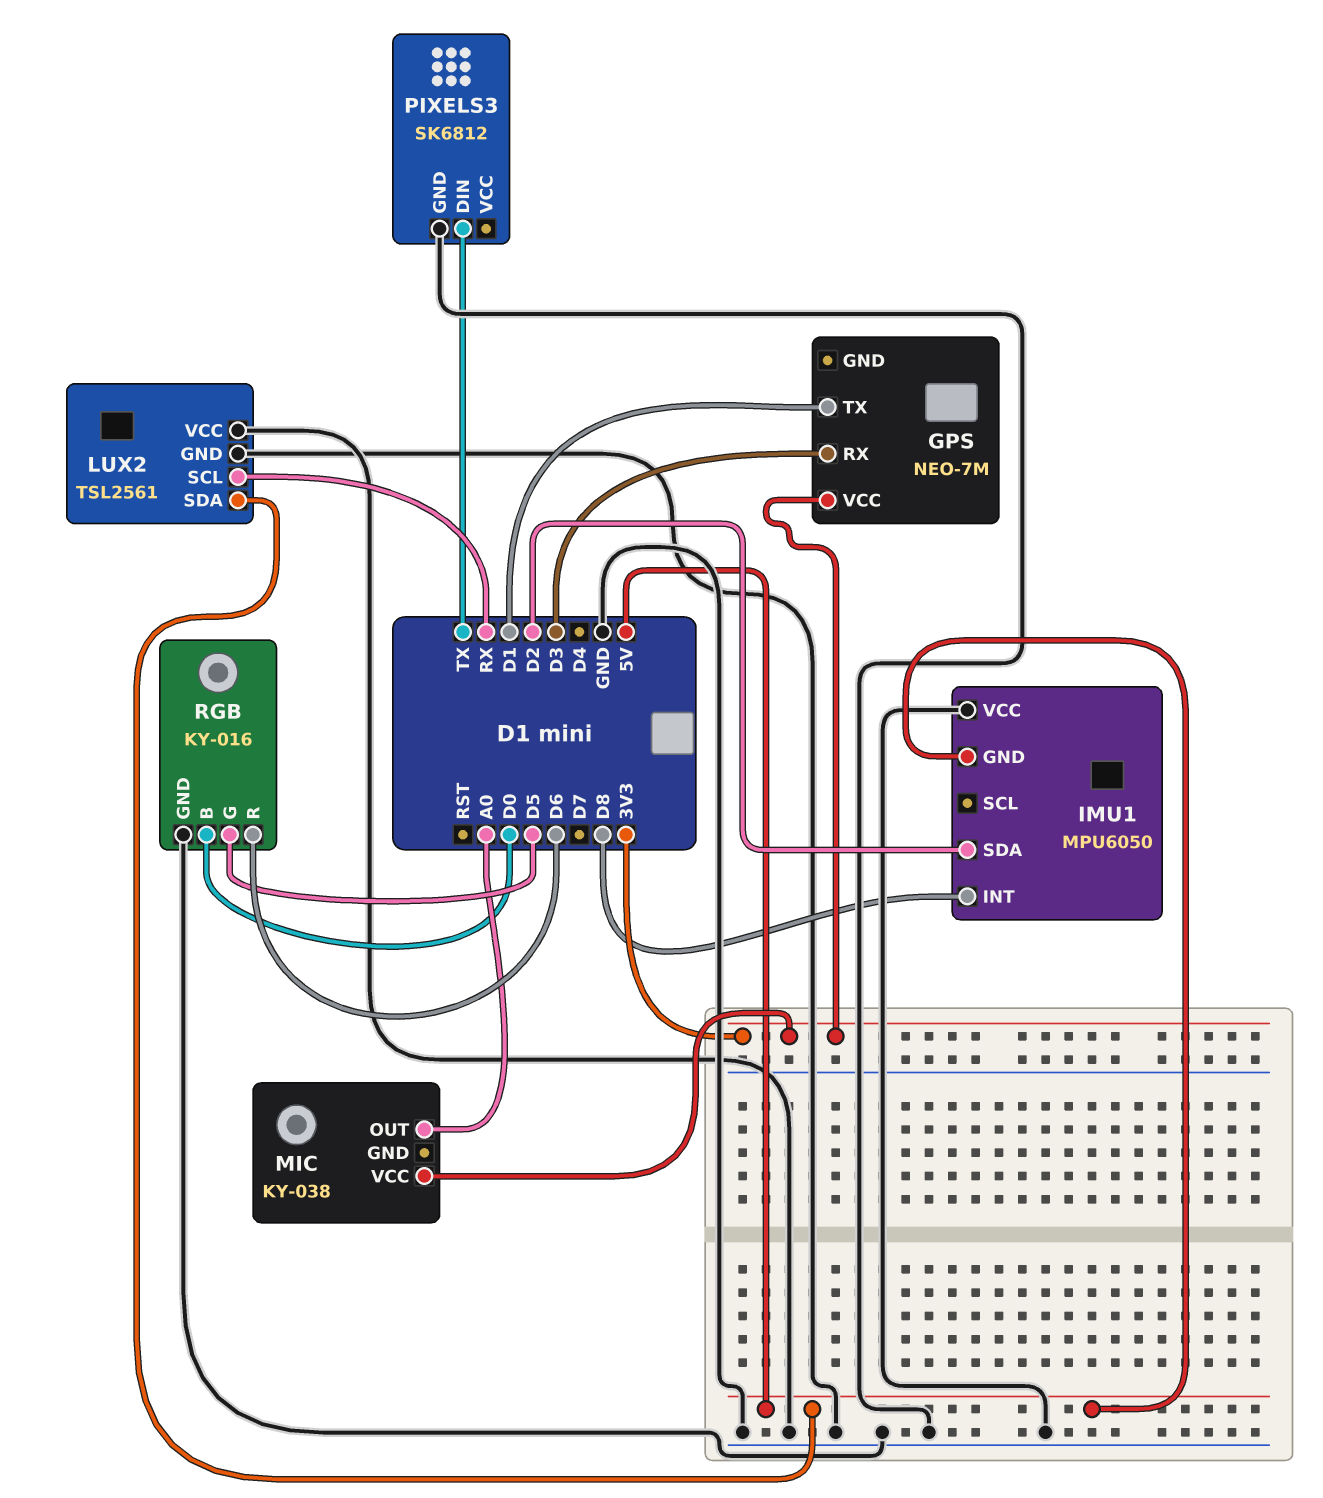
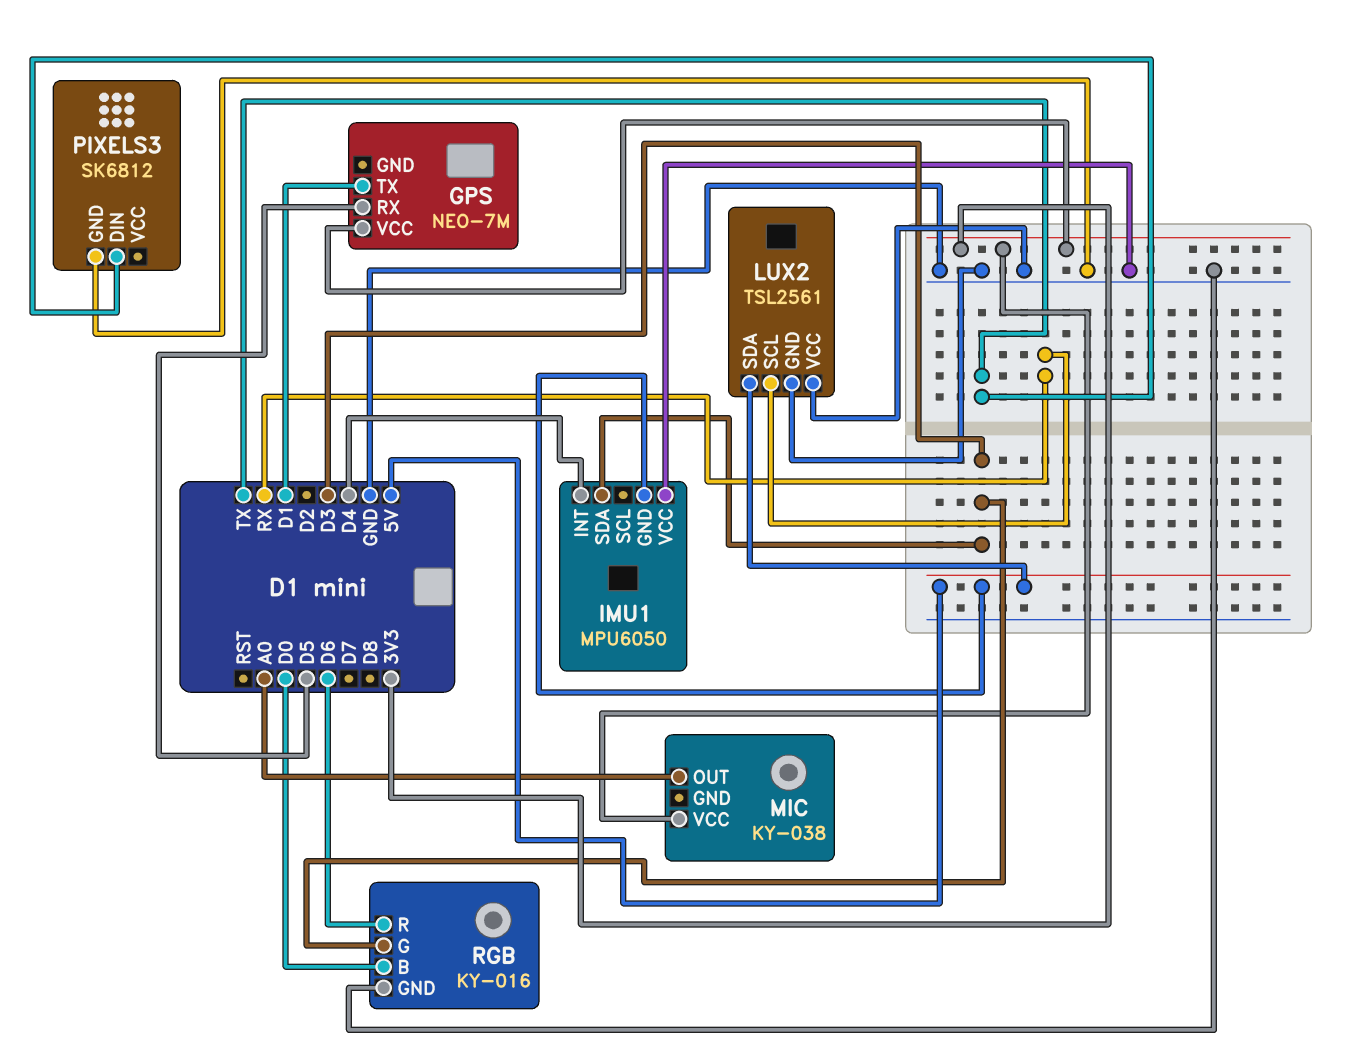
GPS pin RX: D3 -> D5
IMU1 pin INT: D8 -> D4
IMU1 pin SDA: D2 -> D3
RGB pin G: D5 -> D3

